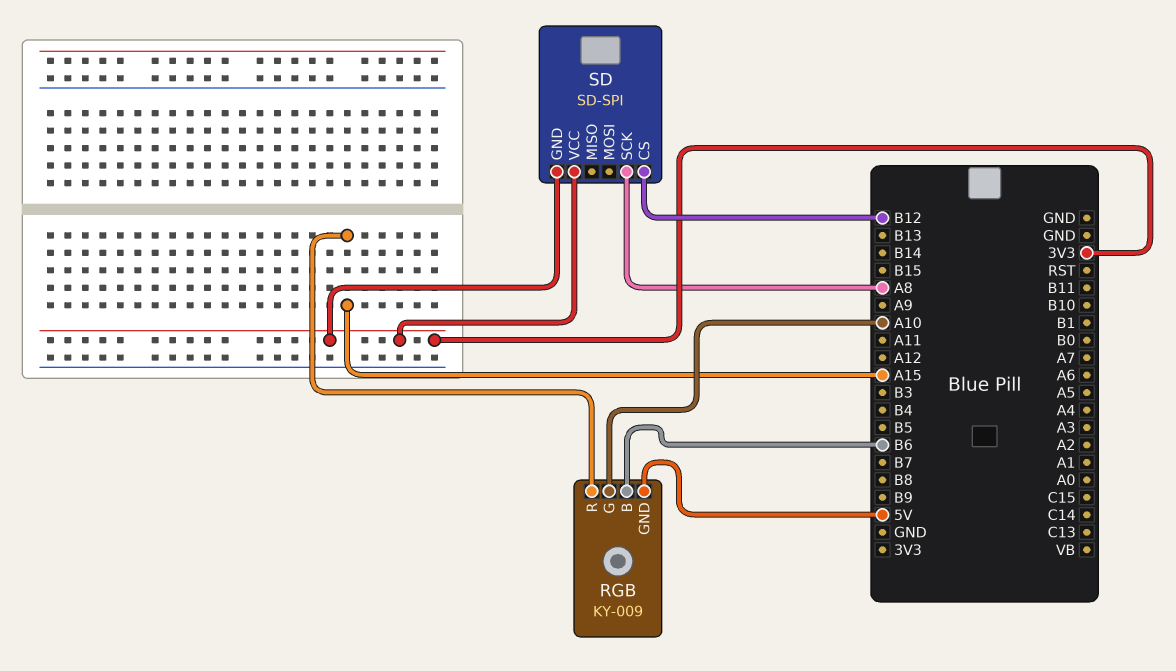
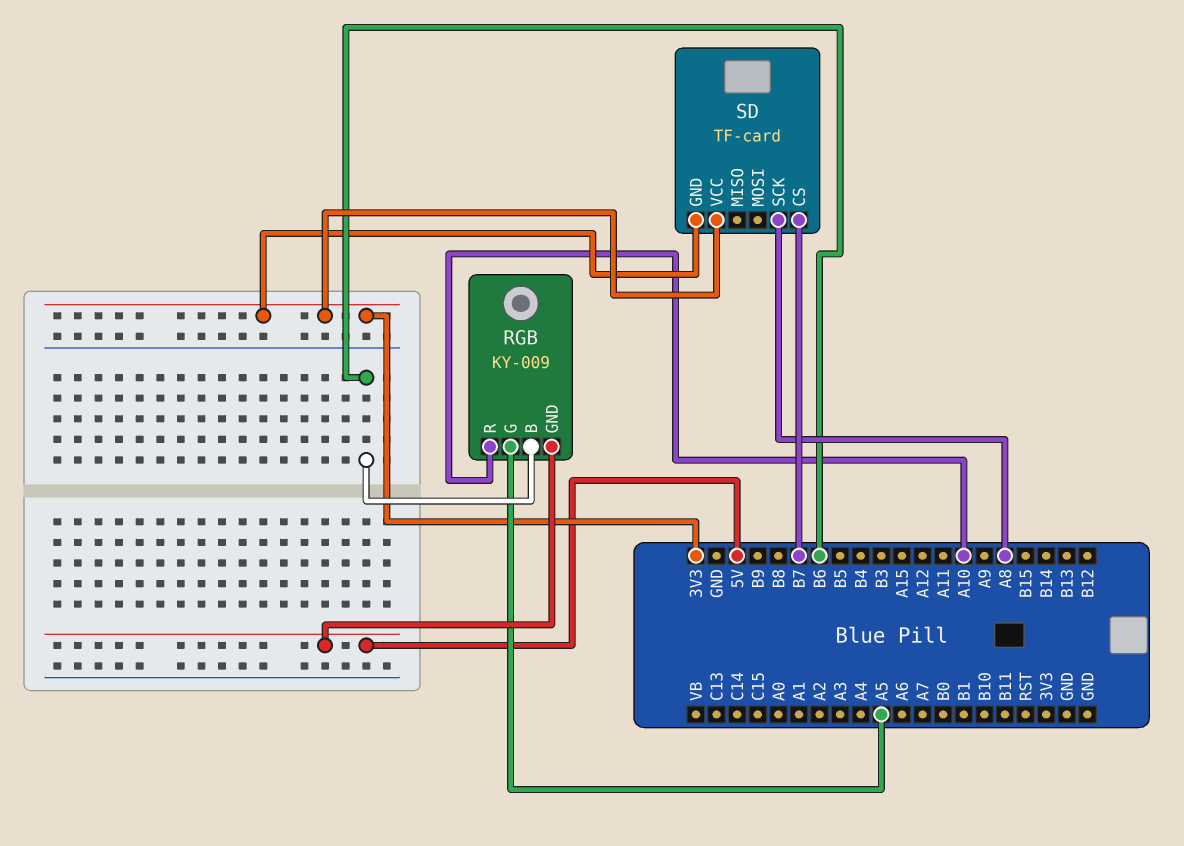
RGB pin G: A10 -> A5
RGB pin R: A15 -> A10
SD: SD-SPI -> TF-card
SD pin CS: B12 -> B7

